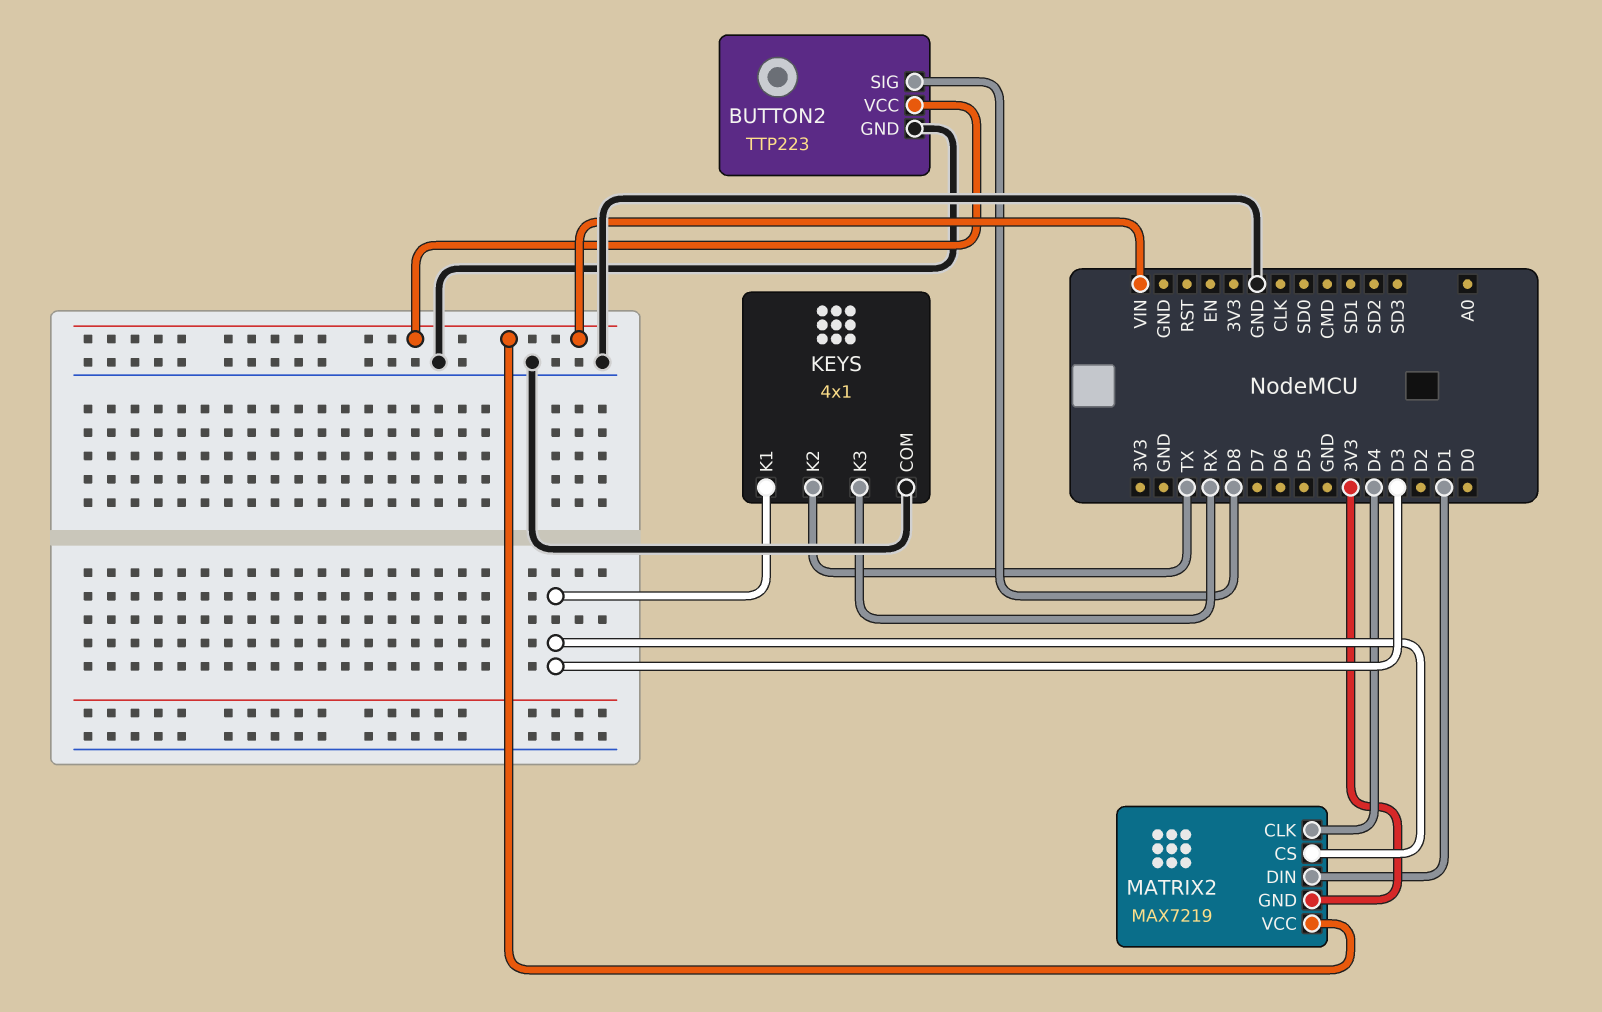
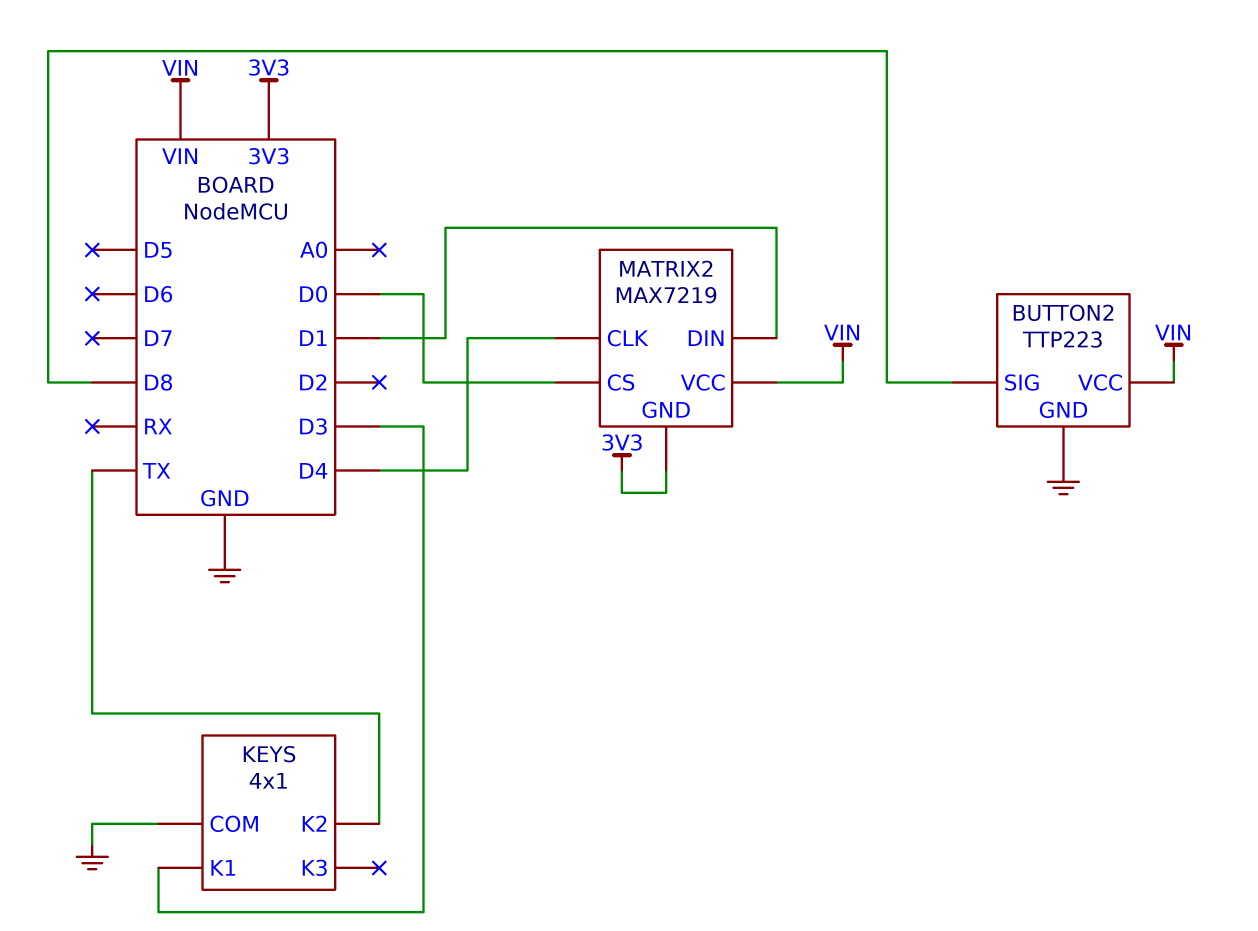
KEYS pin K3: RX -> none
MATRIX2 pin CS: D3 -> D0

